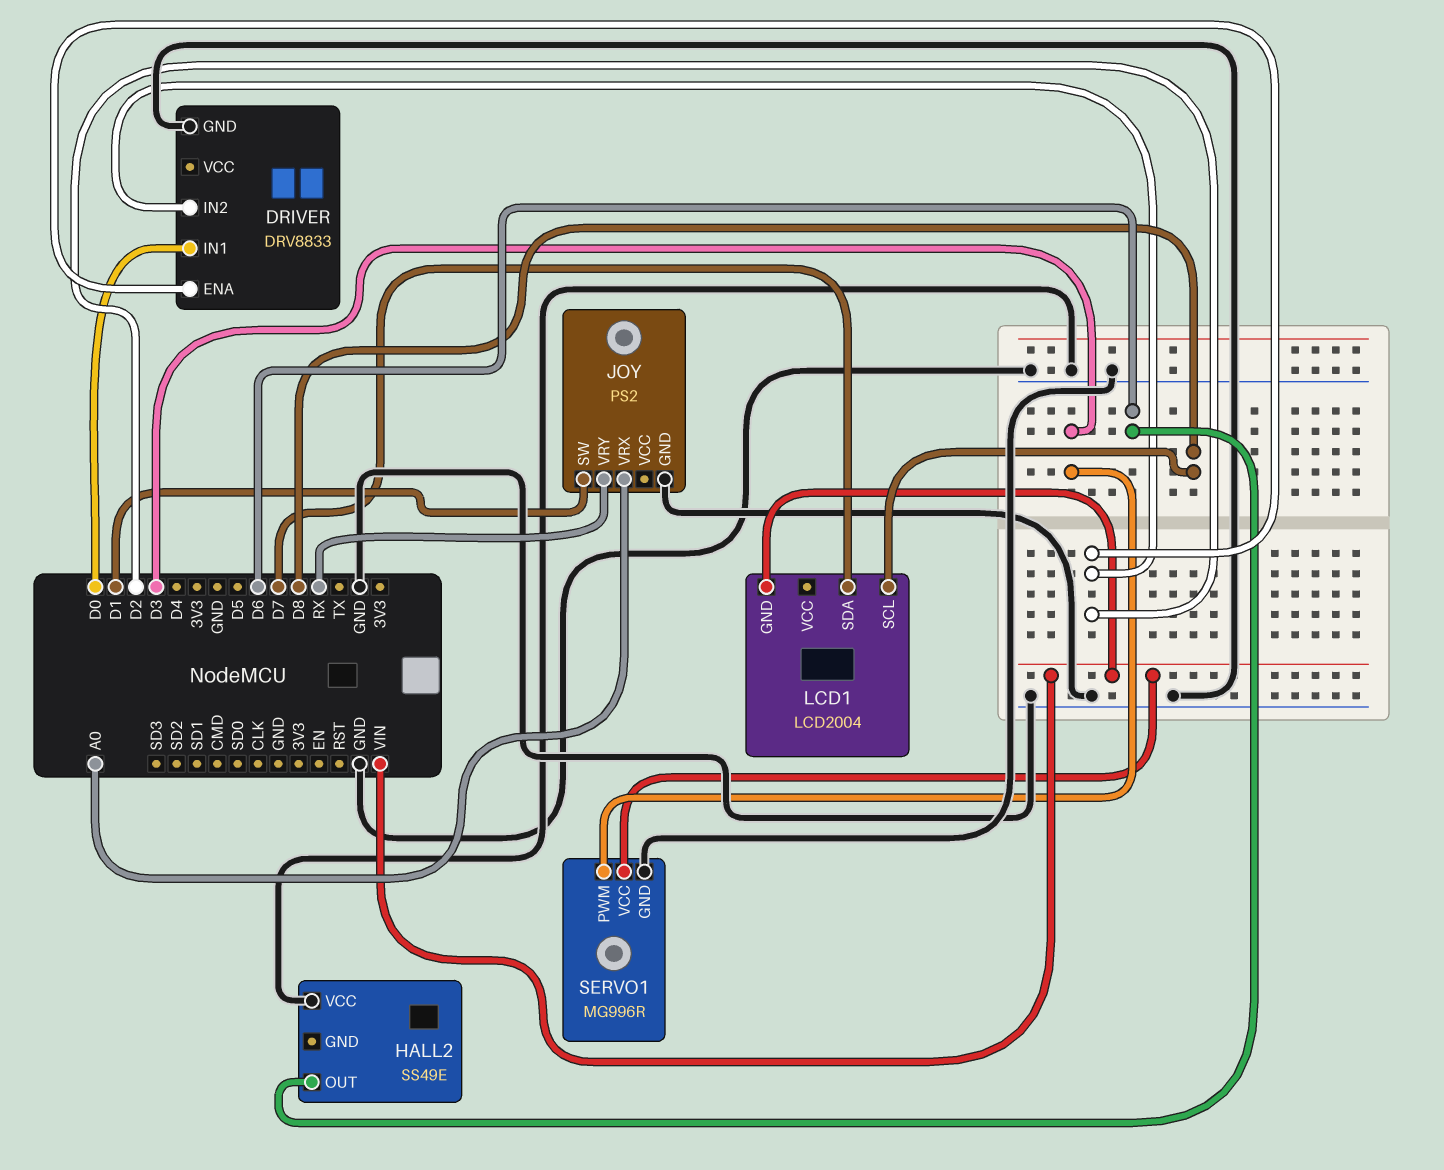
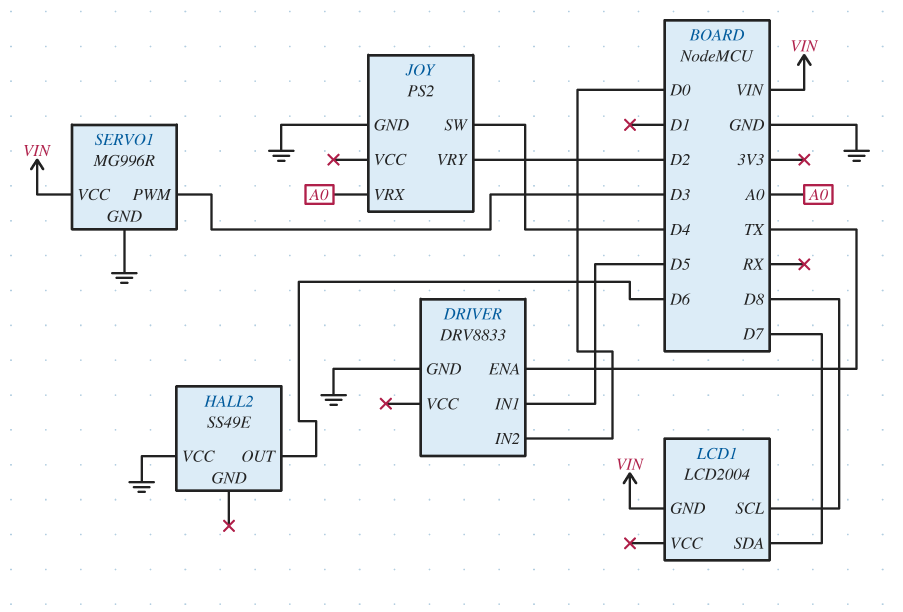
DRIVER pin ENA: D2 -> TX
DRIVER pin IN1: D0 -> D5
DRIVER pin IN2: D2 -> D0
JOY pin SW: D1 -> D4
JOY pin VRY: RX -> D2

